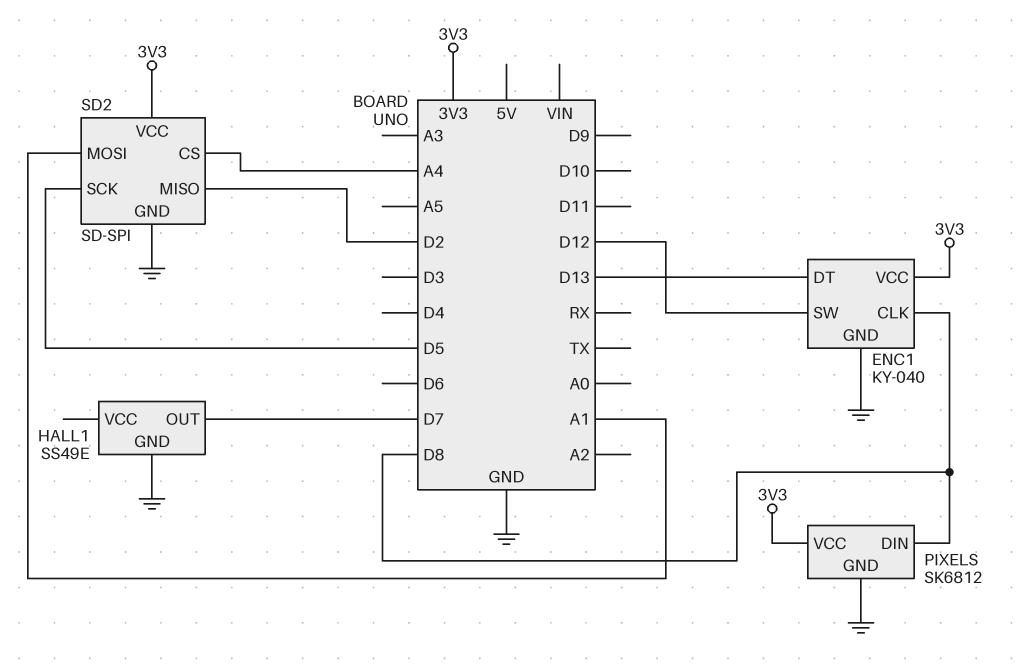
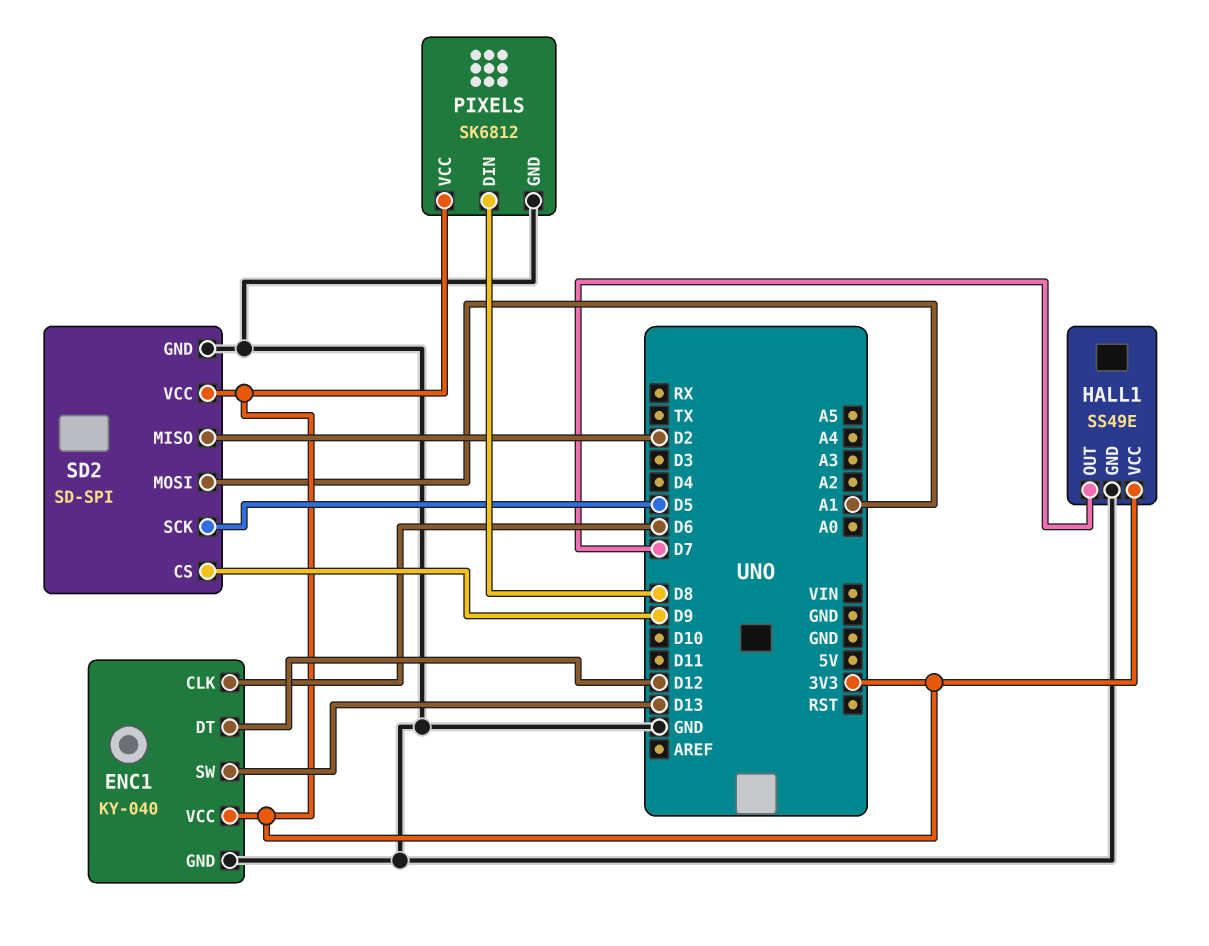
ENC1 pin CLK: D8 -> D6
ENC1 pin DT: D13 -> D12
ENC1 pin SW: D12 -> D13
HALL1 pin VCC: none -> 3V3
SD2 pin CS: A4 -> D9

